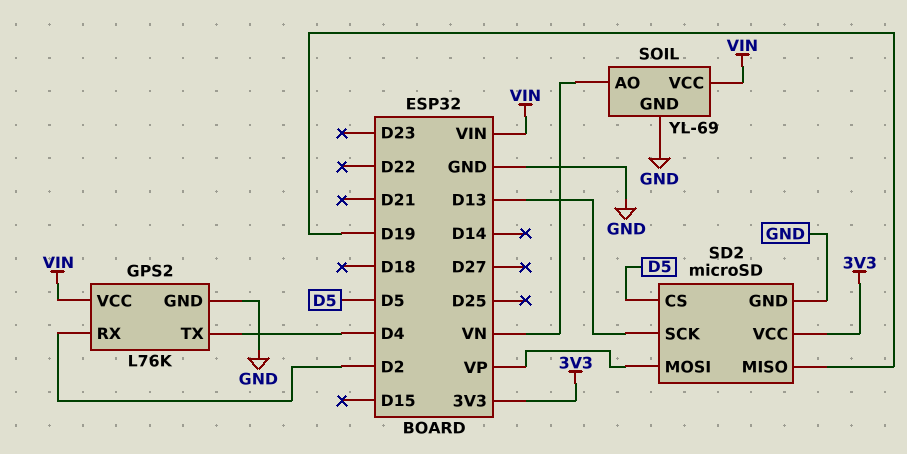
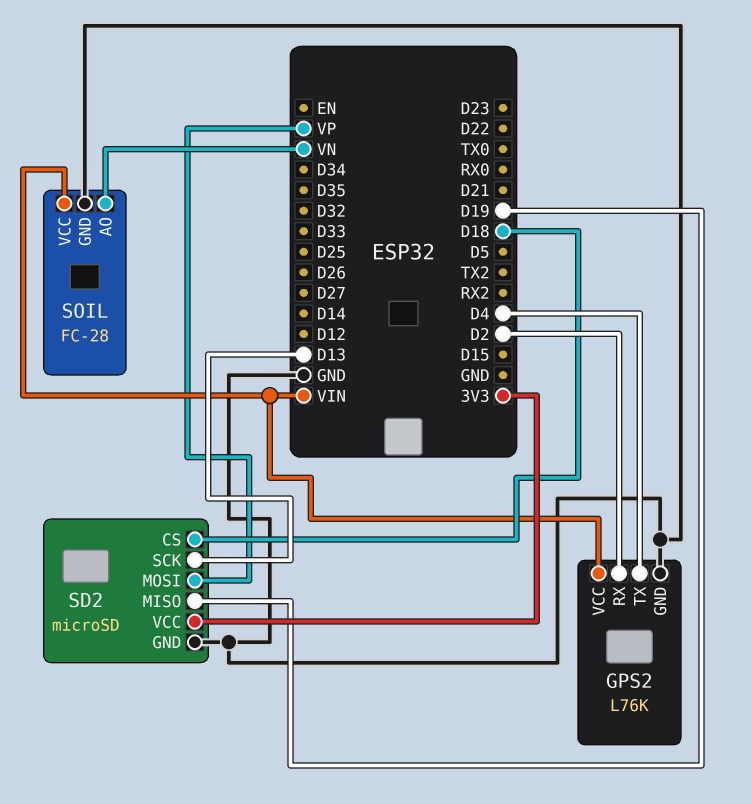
SD2 pin CS: D5 -> D18
SOIL: YL-69 -> FC-28

